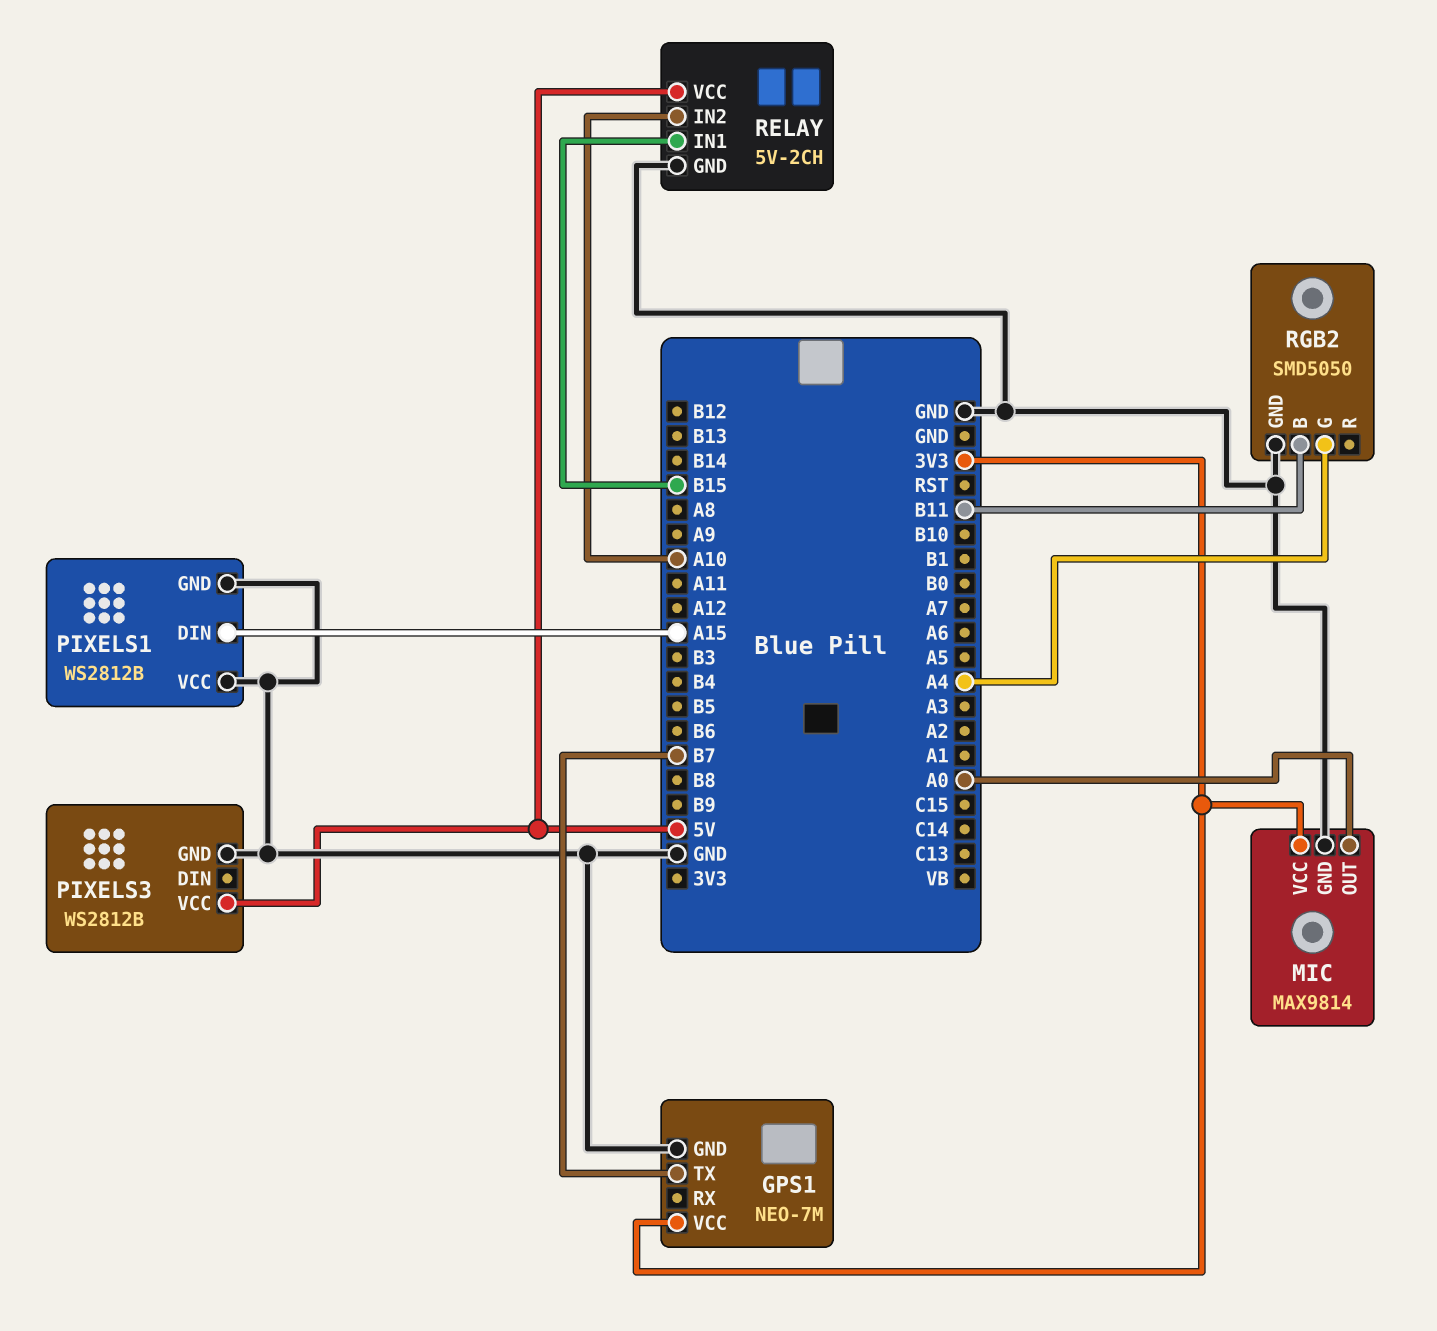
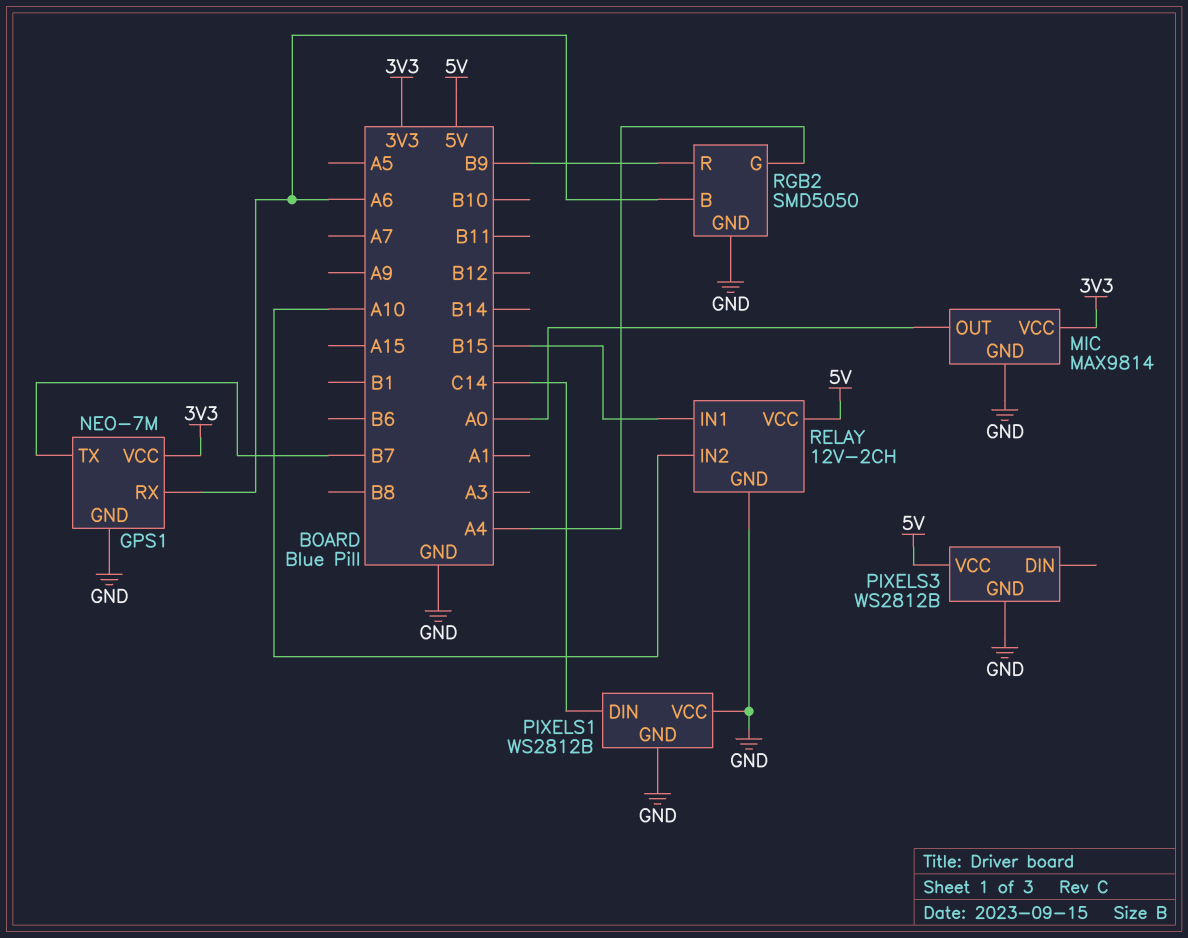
GPS1 pin RX: none -> A6
PIXELS1 pin DIN: A15 -> C14
RELAY: 5V-2CH -> 12V-2CH
RGB2 pin B: B11 -> A6
RGB2 pin R: none -> B9

